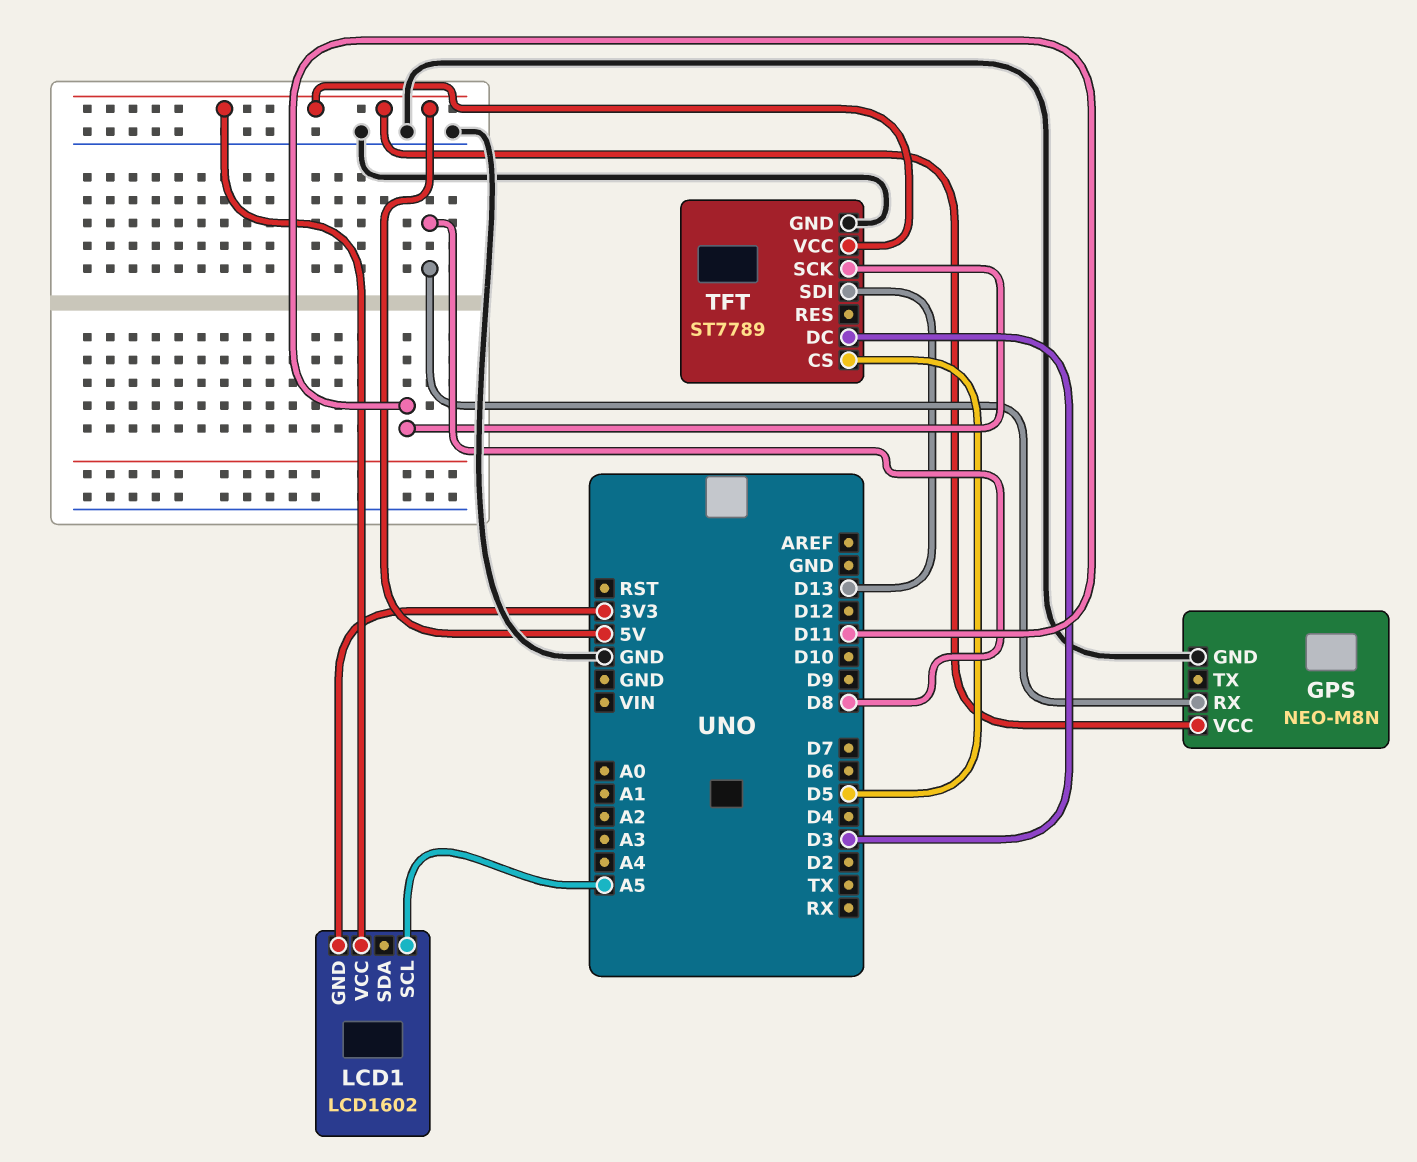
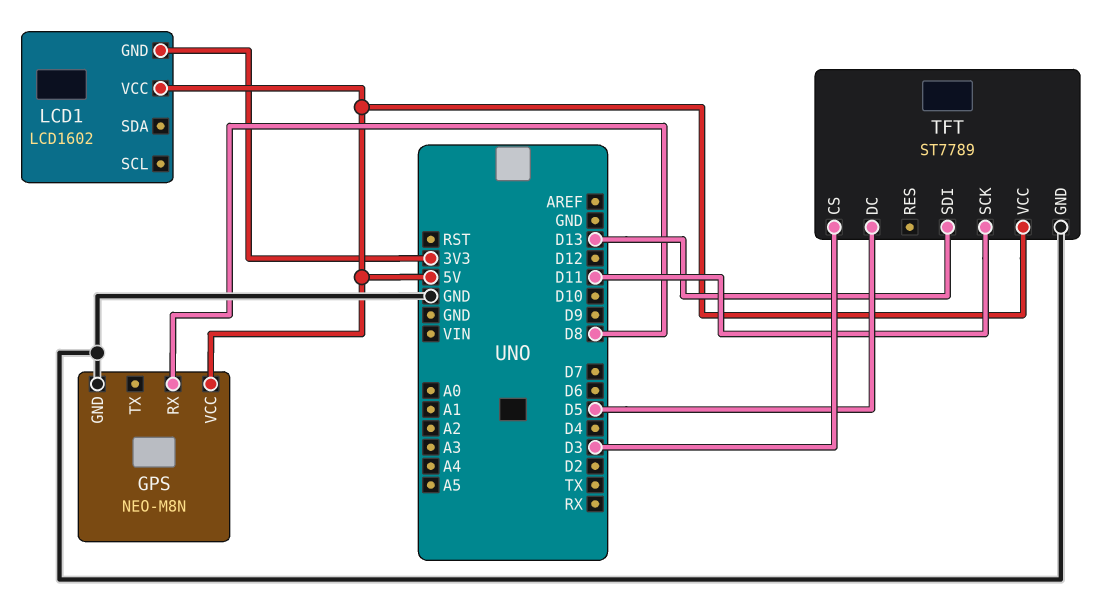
LCD1 pin SCL: A5 -> none
TFT pin CS: D5 -> D3
TFT pin DC: D3 -> D5

